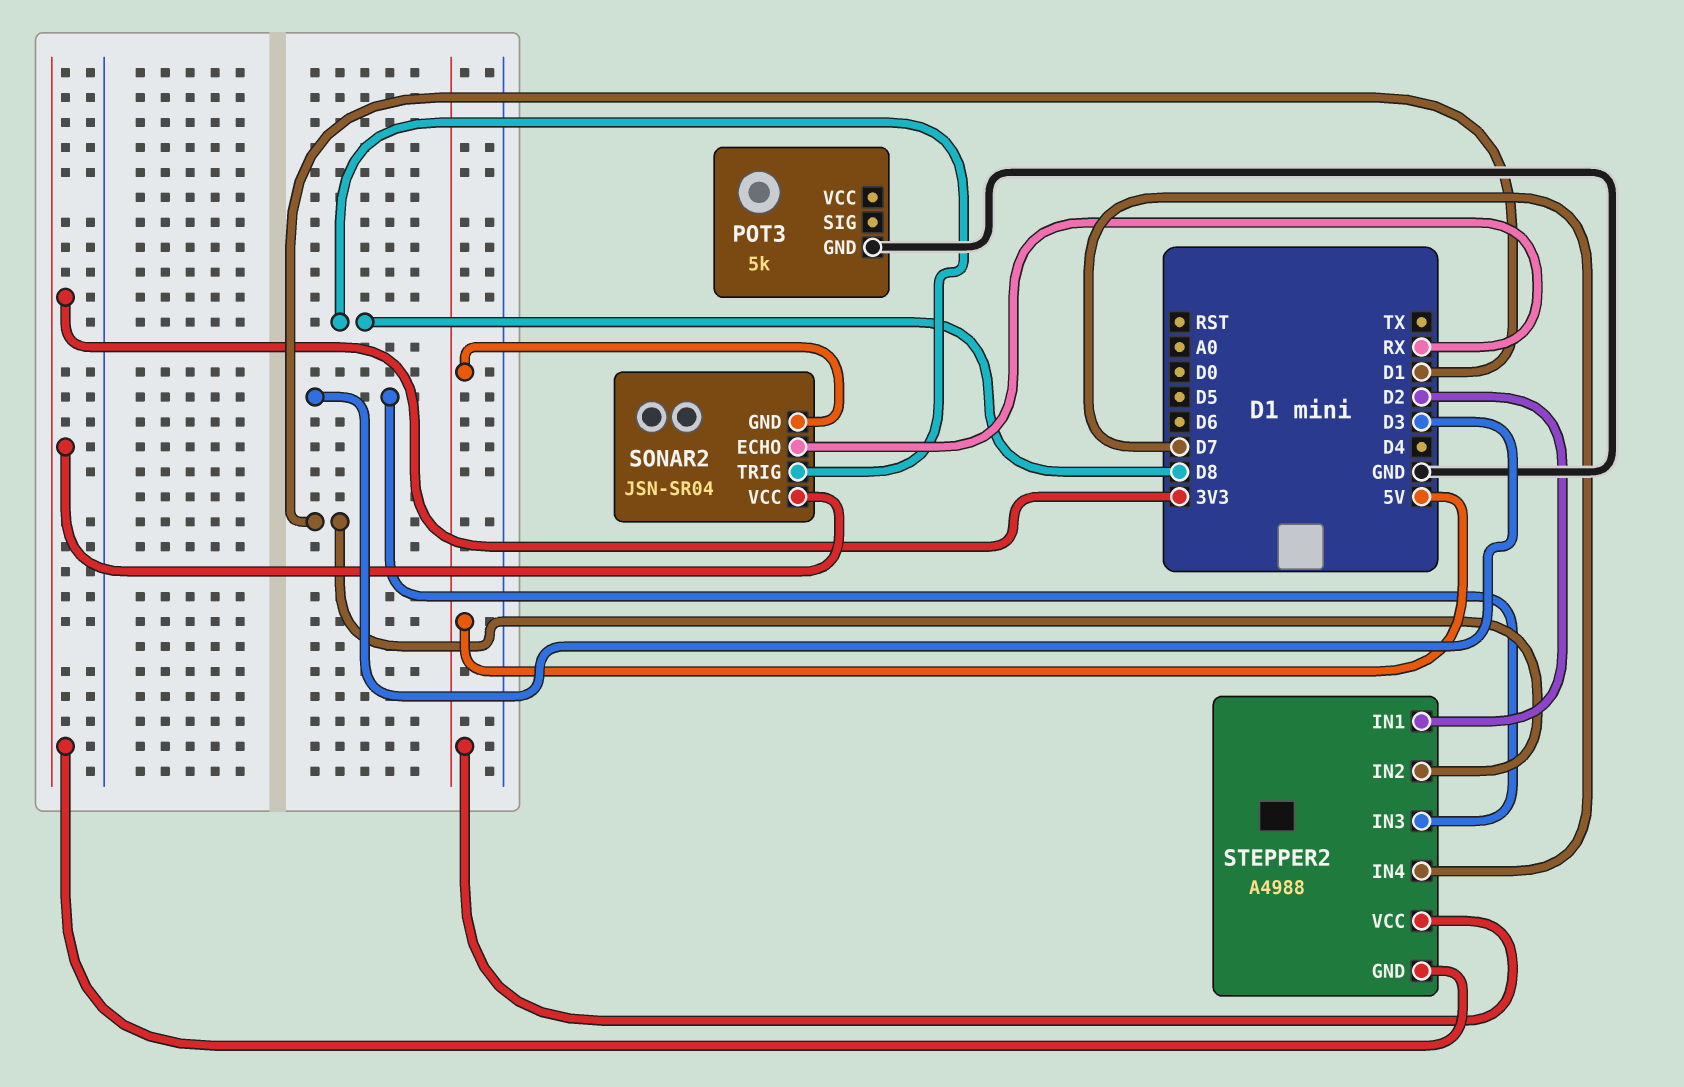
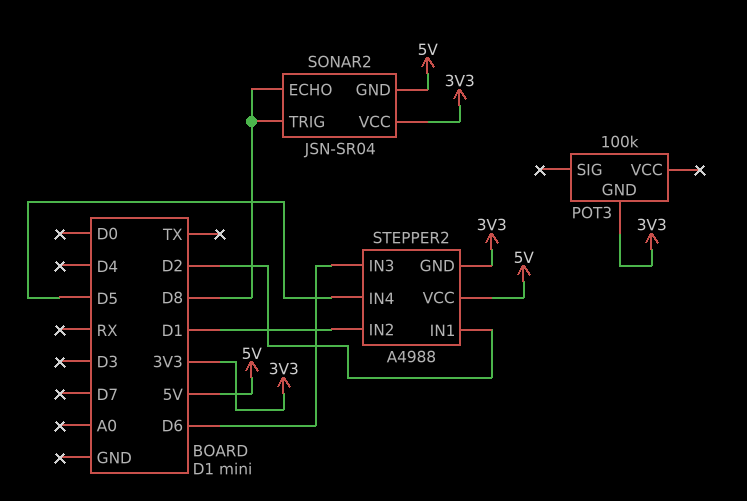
POT3: 5k -> 100k
POT3 pin GND: GND -> 3V3
SONAR2 pin ECHO: RX -> D8
STEPPER2 pin IN3: D3 -> D6
STEPPER2 pin IN4: D7 -> D5

